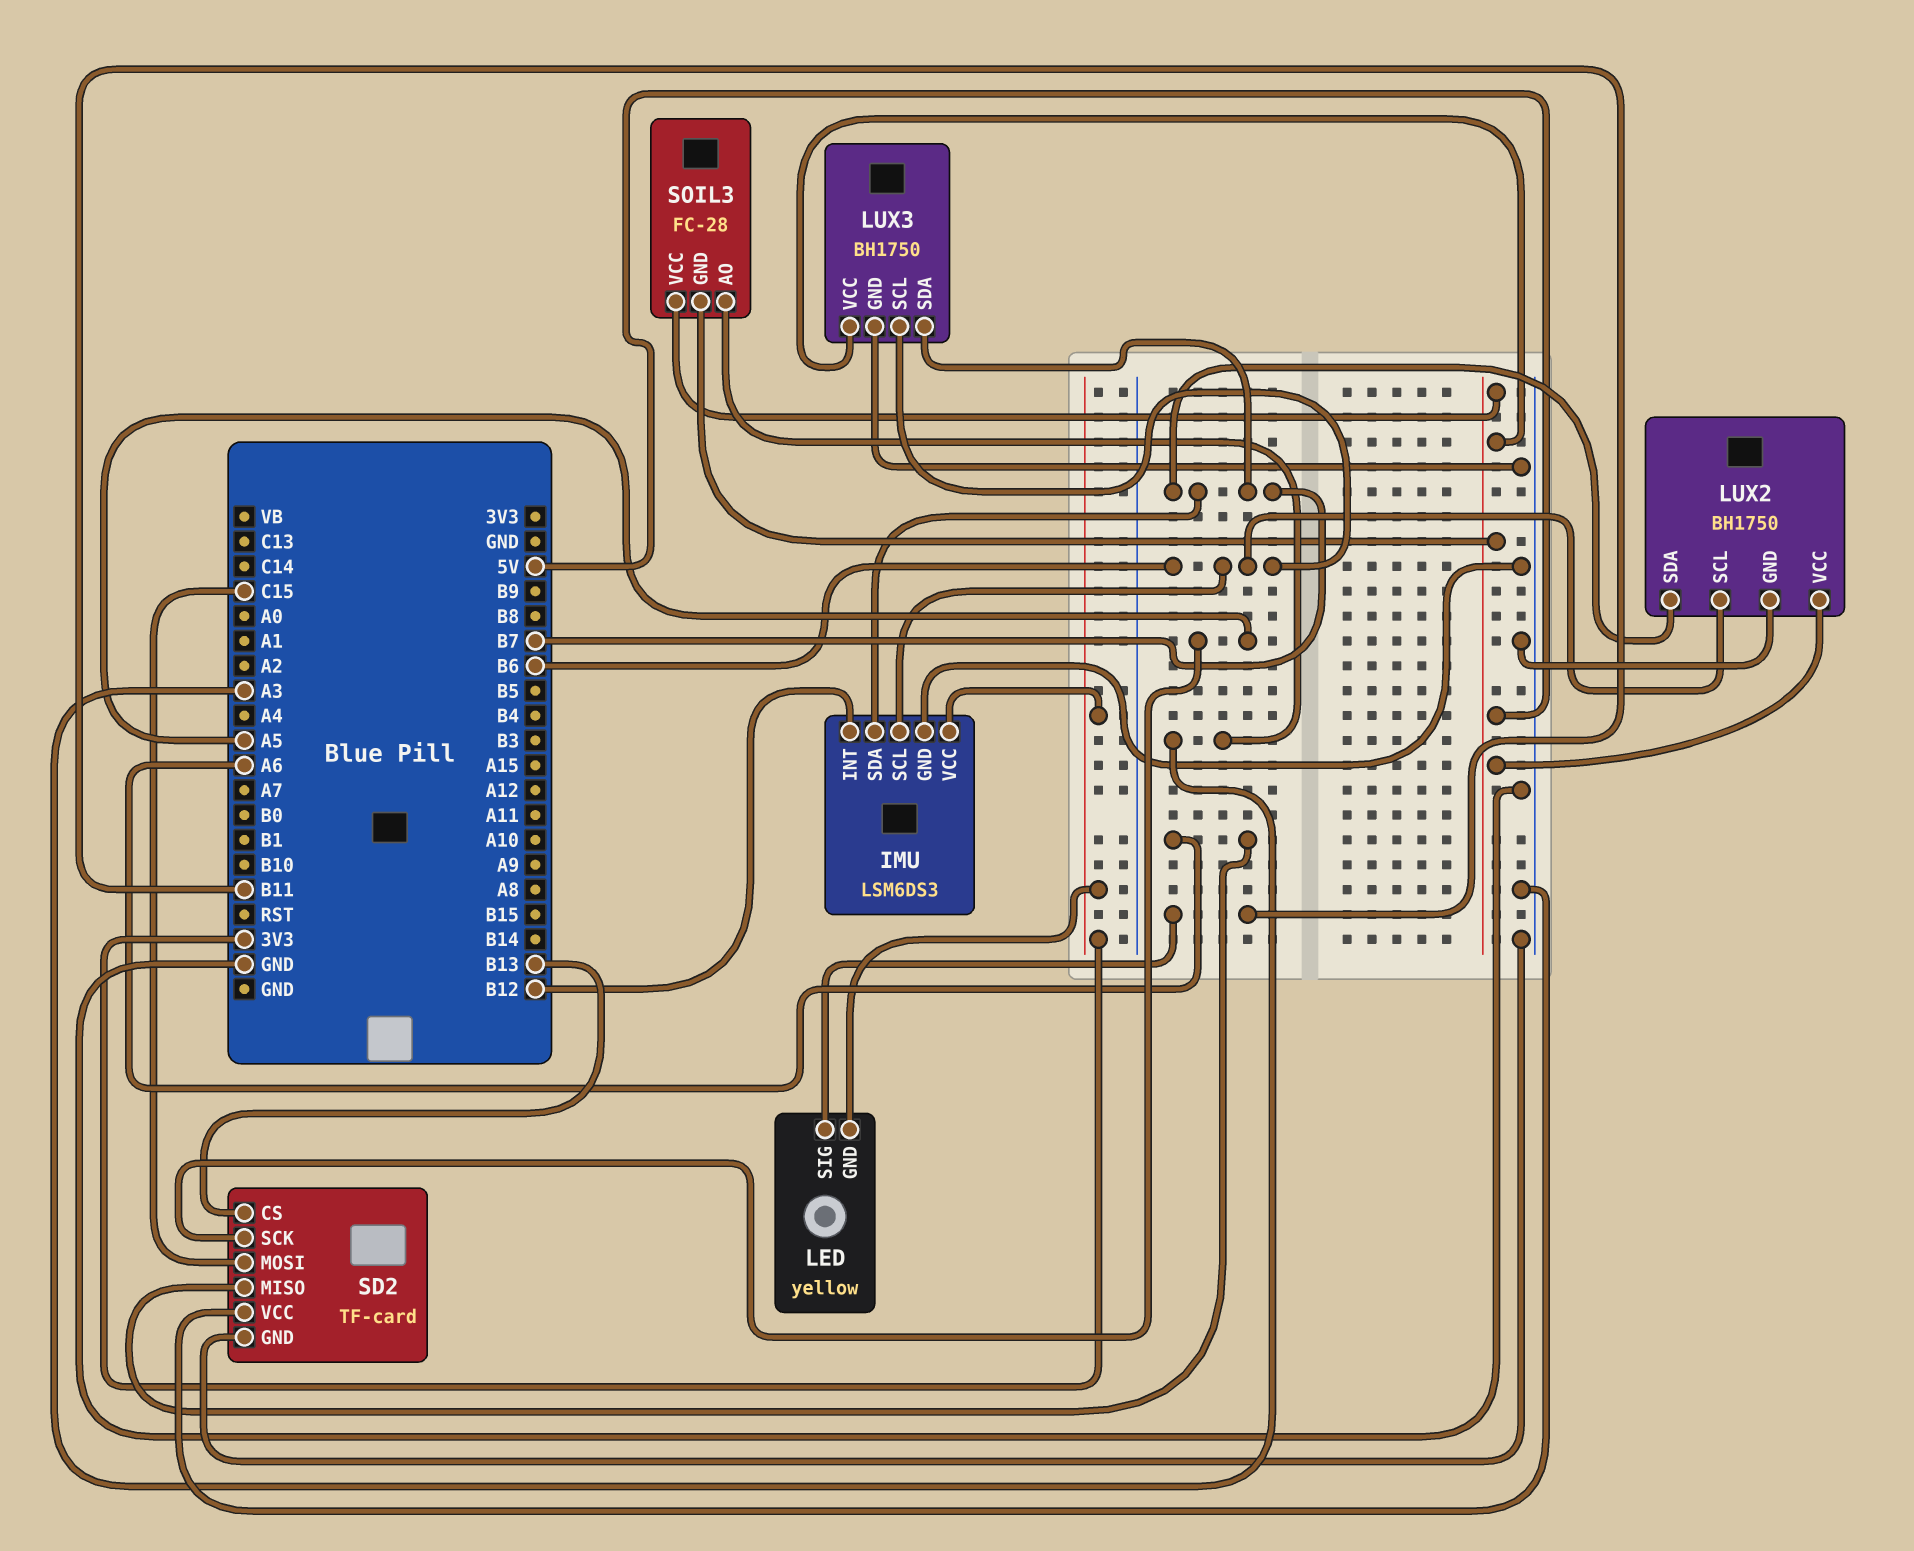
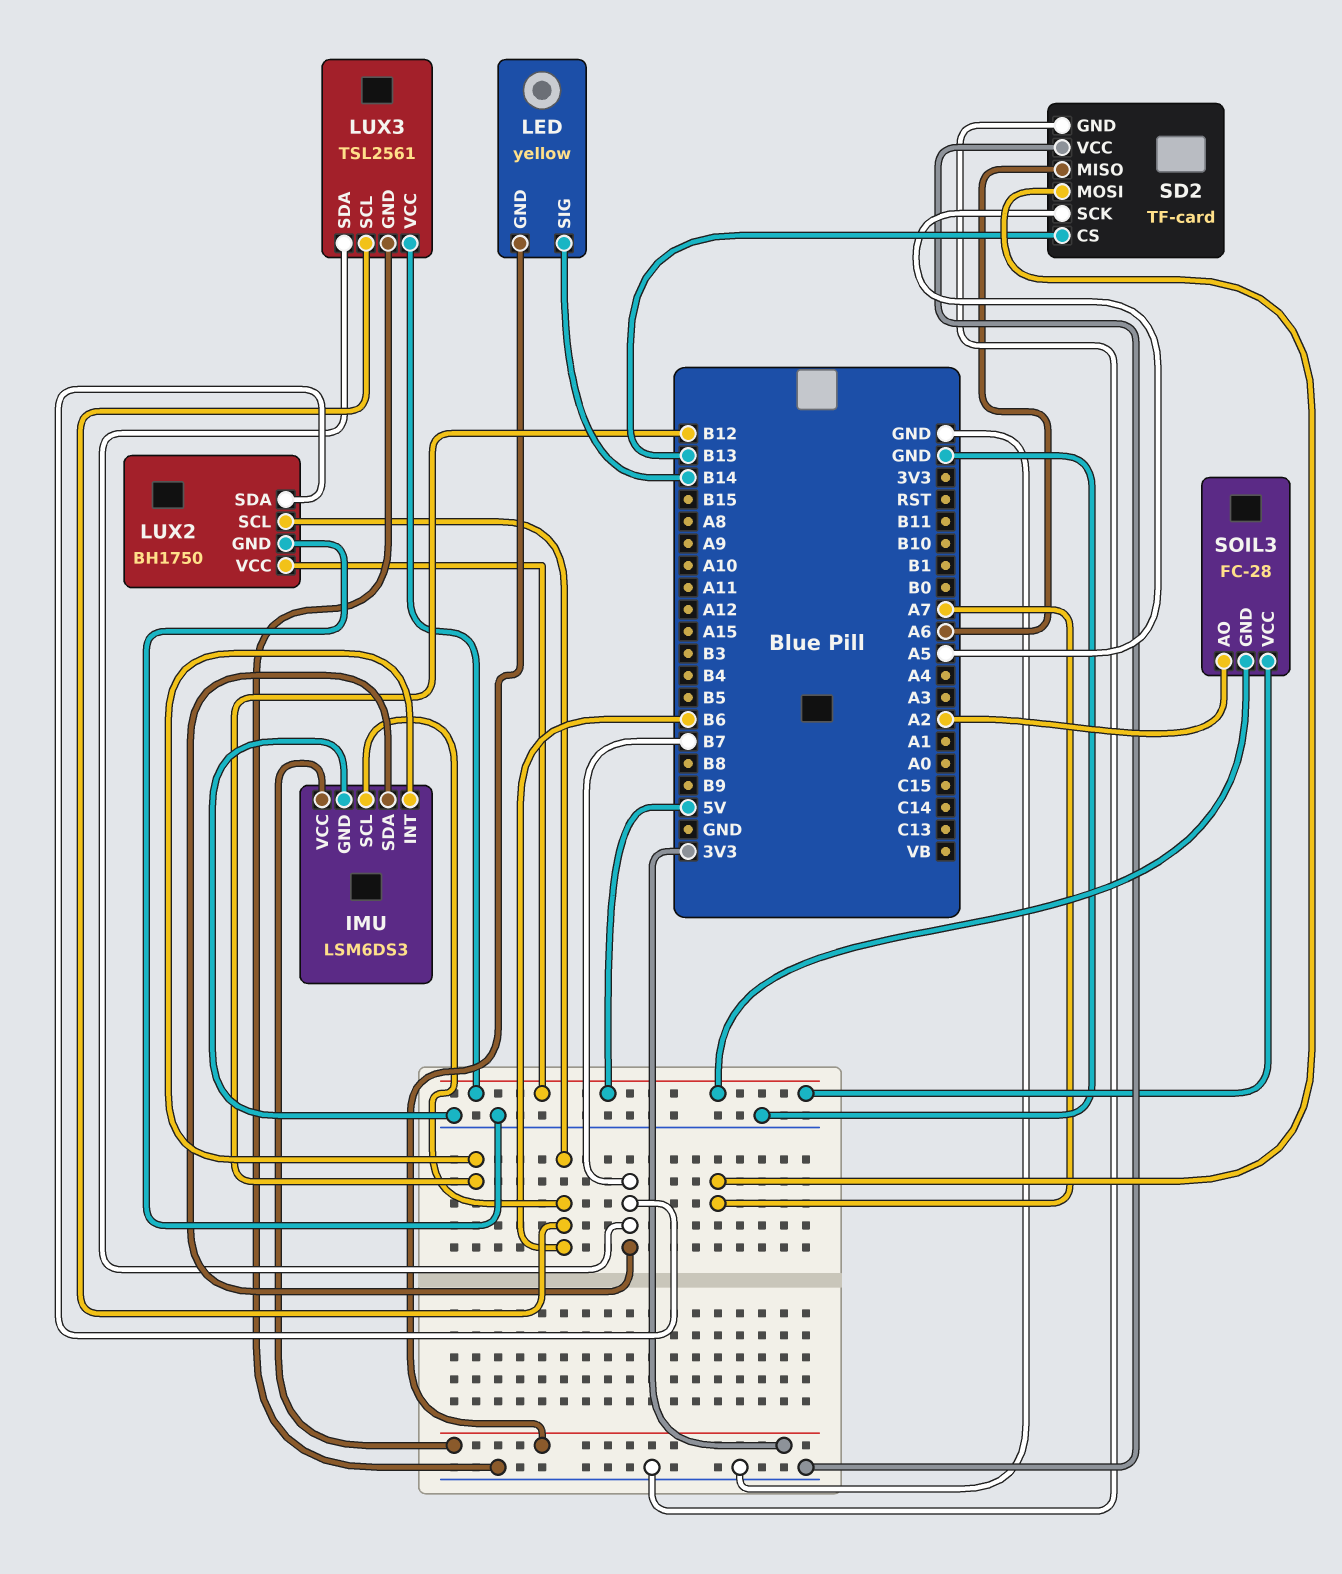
LED pin SIG: B11 -> B14
LUX3: BH1750 -> TSL2561
SD2 pin MOSI: C15 -> A7
SOIL3 pin AO: A3 -> A2

